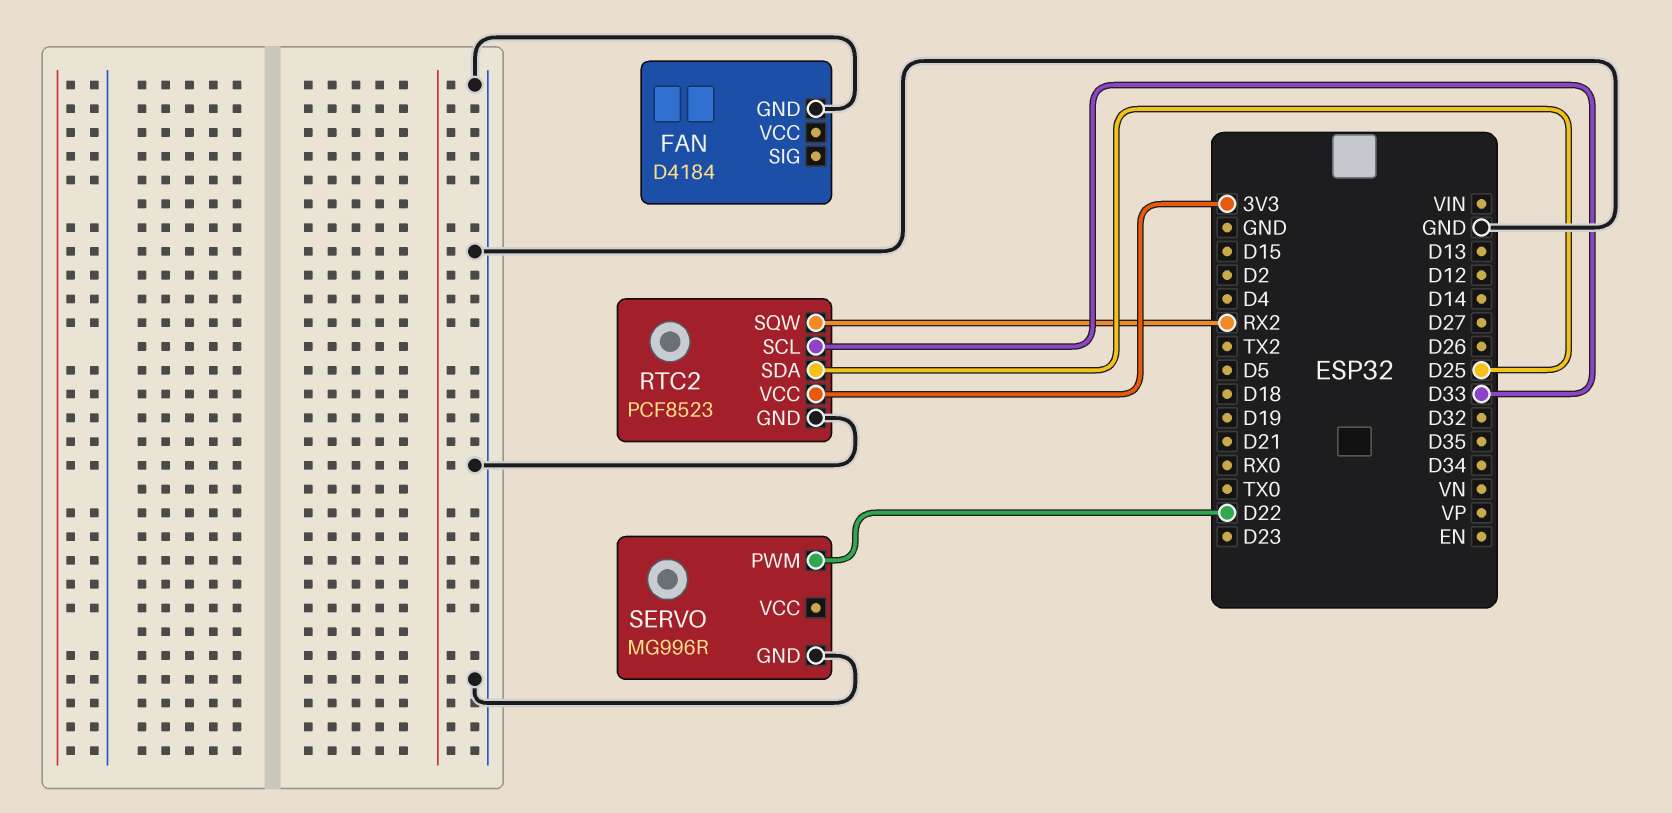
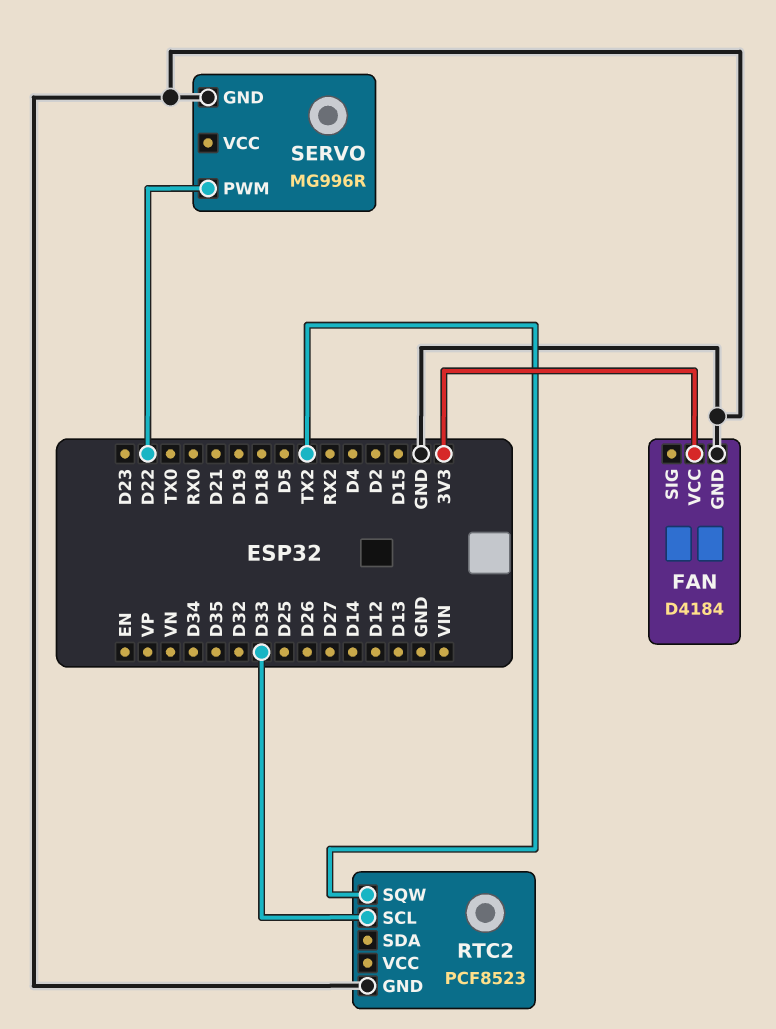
FAN pin VCC: none -> 3V3
RTC2 pin SDA: D25 -> none
RTC2 pin SQW: RX2 -> TX2
RTC2 pin VCC: 3V3 -> none

